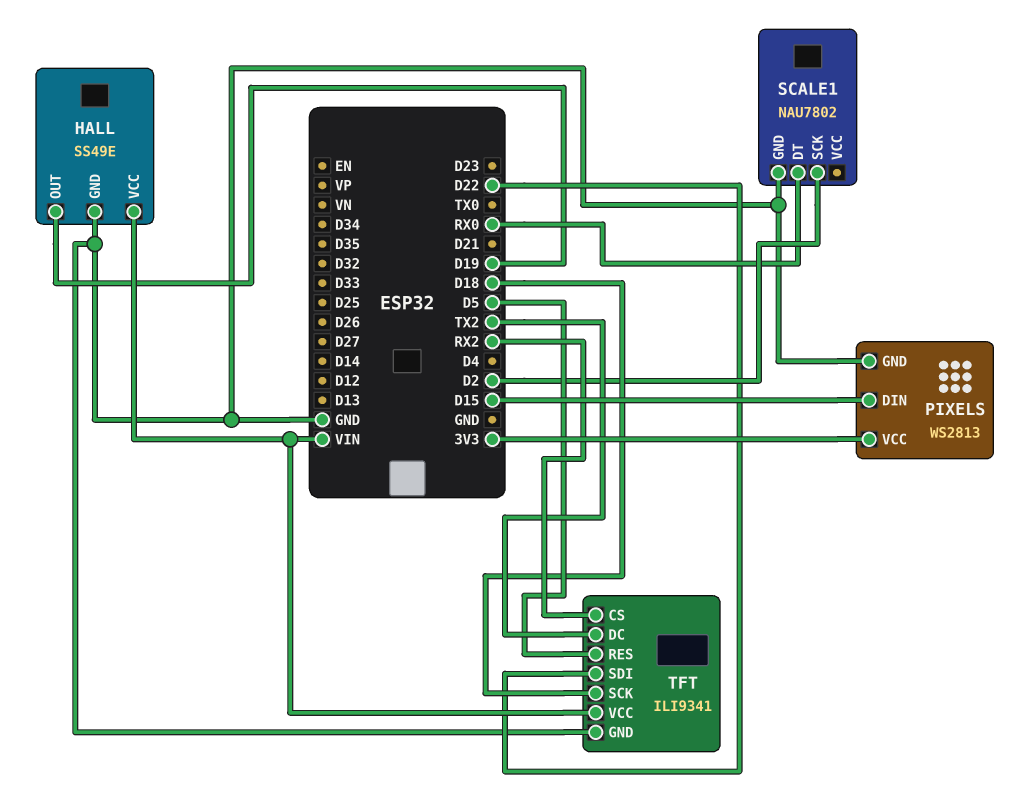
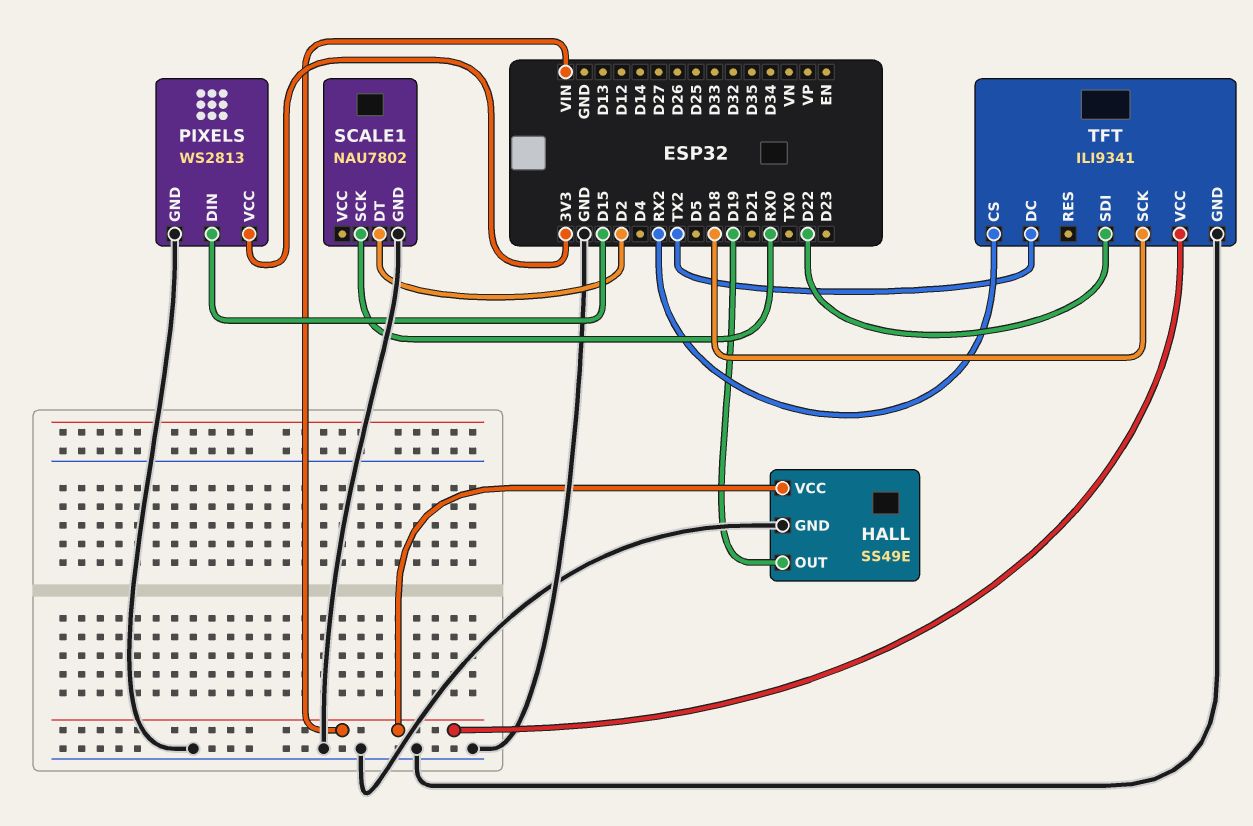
SCALE1 pin DT: RX0 -> D2
SCALE1 pin SCK: D2 -> RX0
TFT pin RES: D5 -> none

